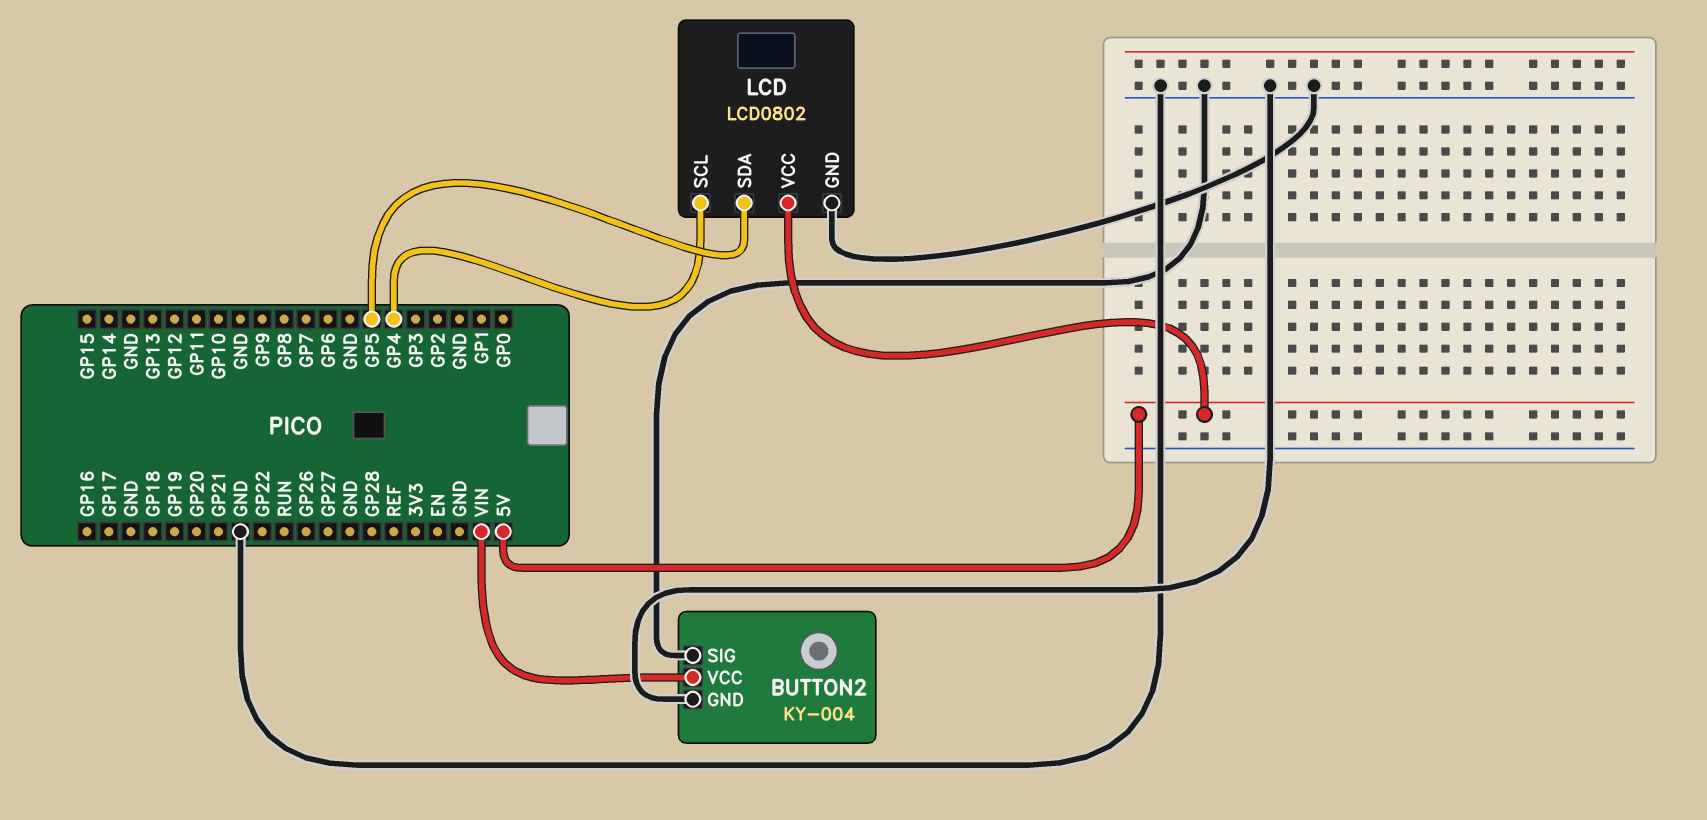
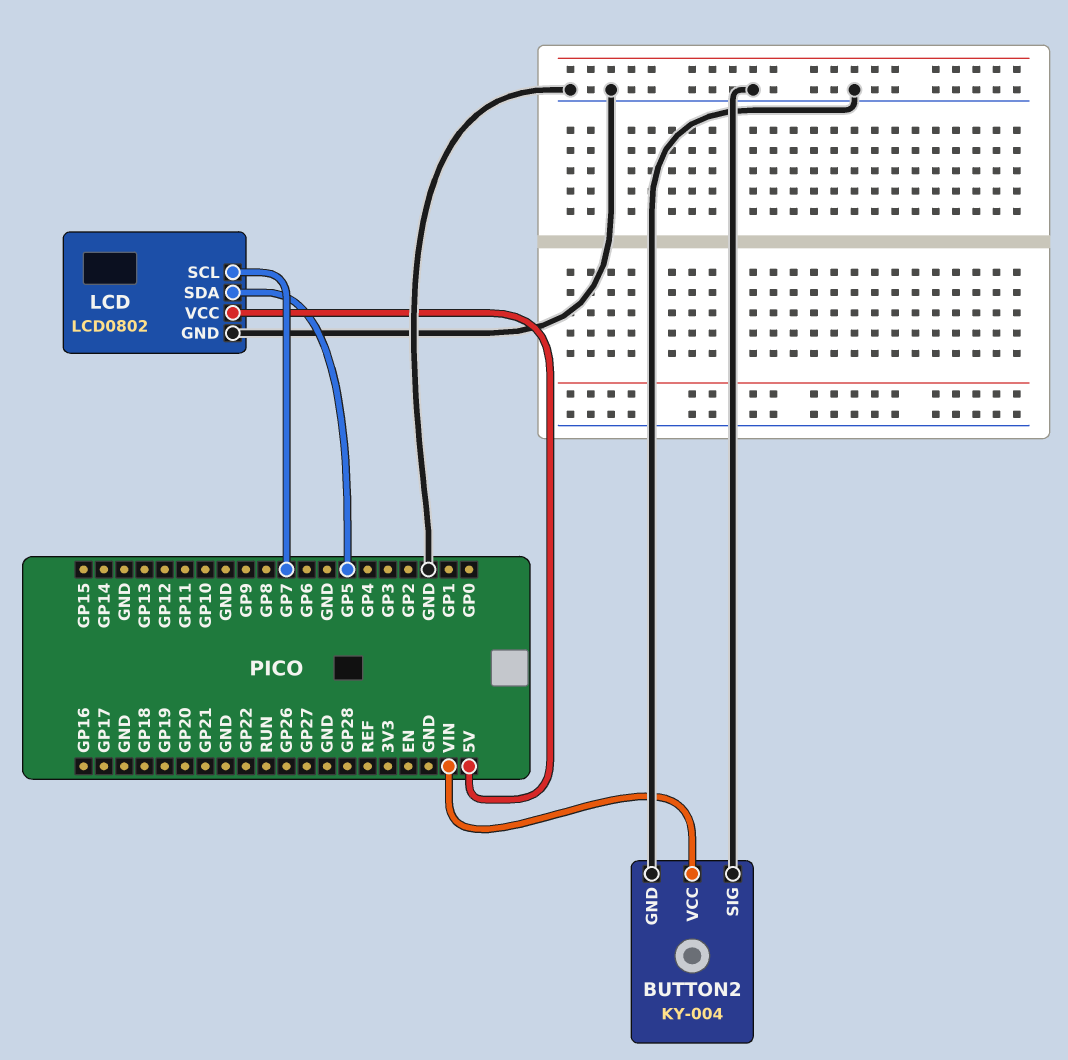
LCD pin SCL: GP4 -> GP7

